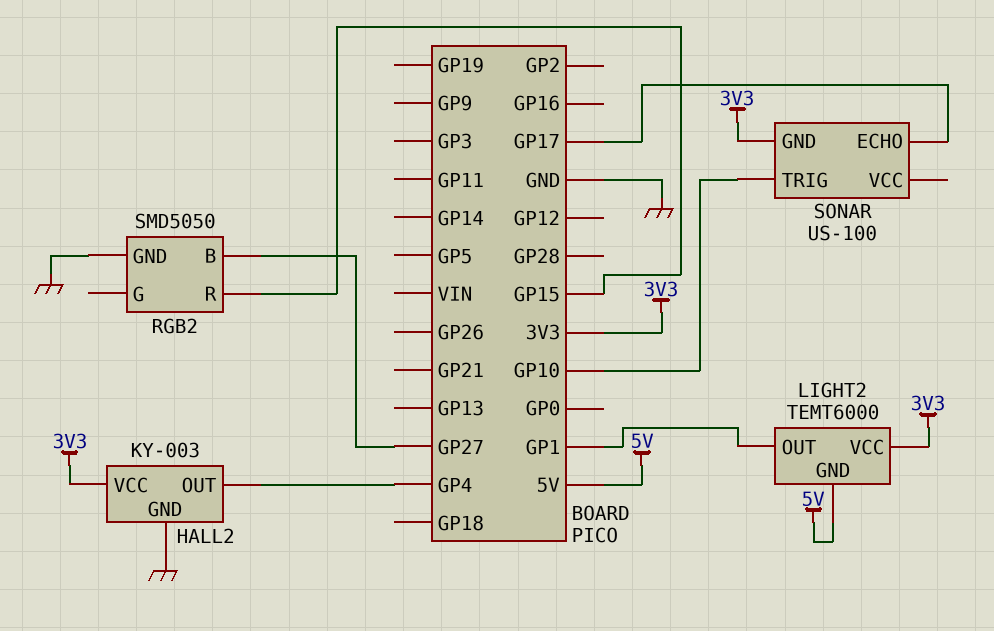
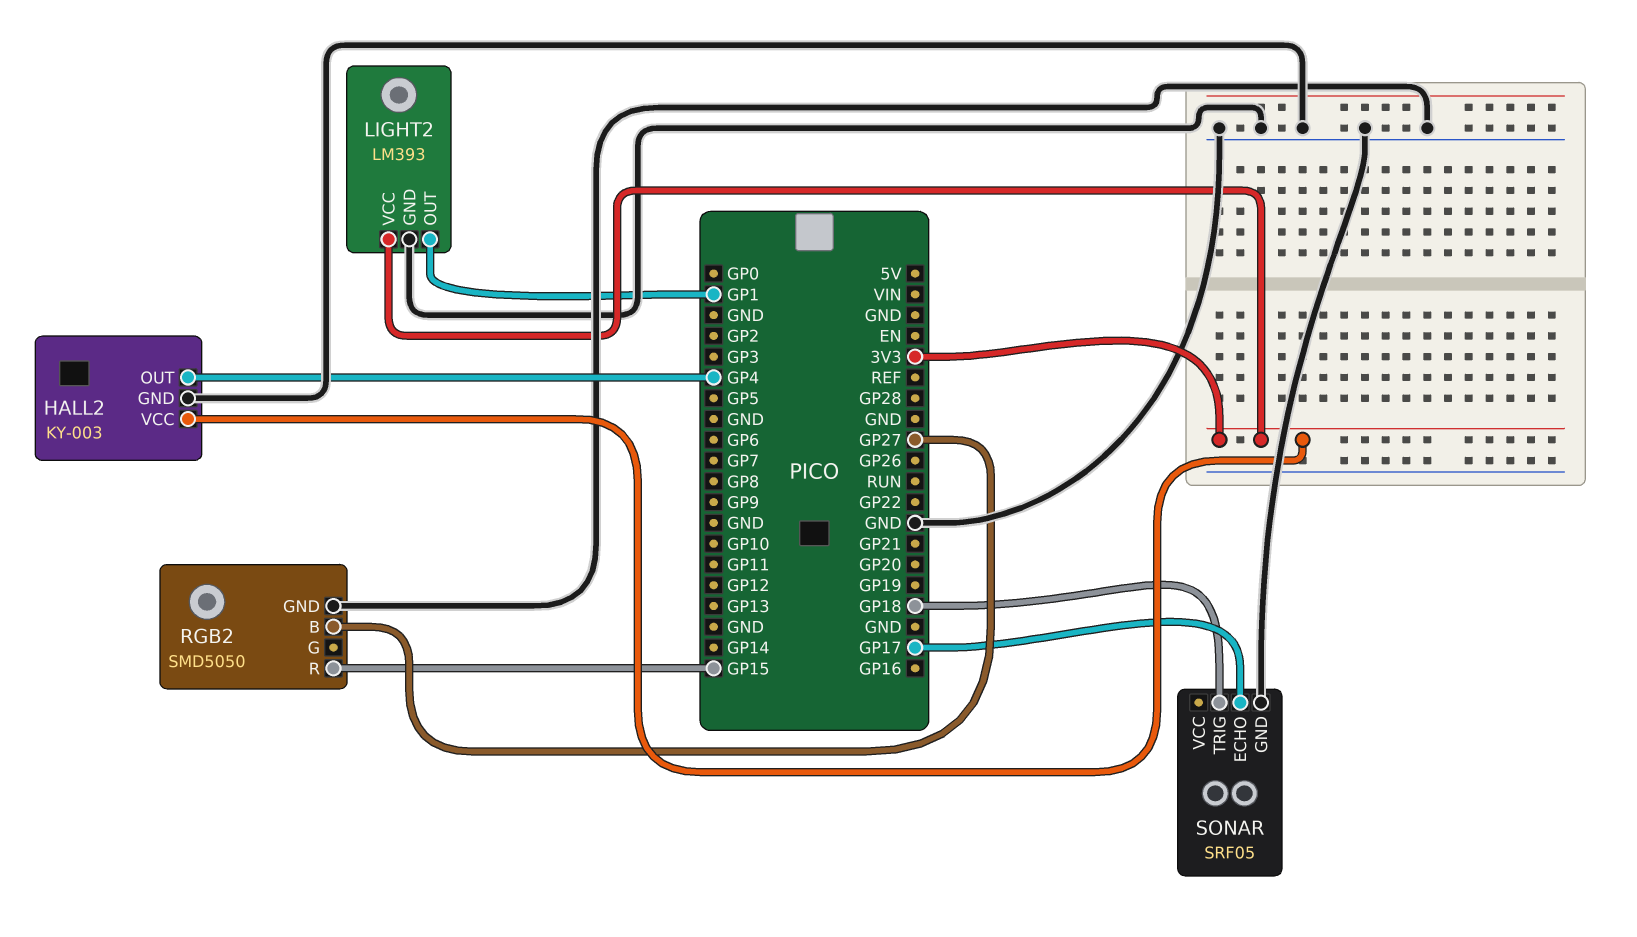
LIGHT2: TEMT6000 -> LM393
LIGHT2 pin GND: 5V -> GND
SONAR: US-100 -> SRF05
SONAR pin GND: 3V3 -> GND
SONAR pin TRIG: GP10 -> GP18

